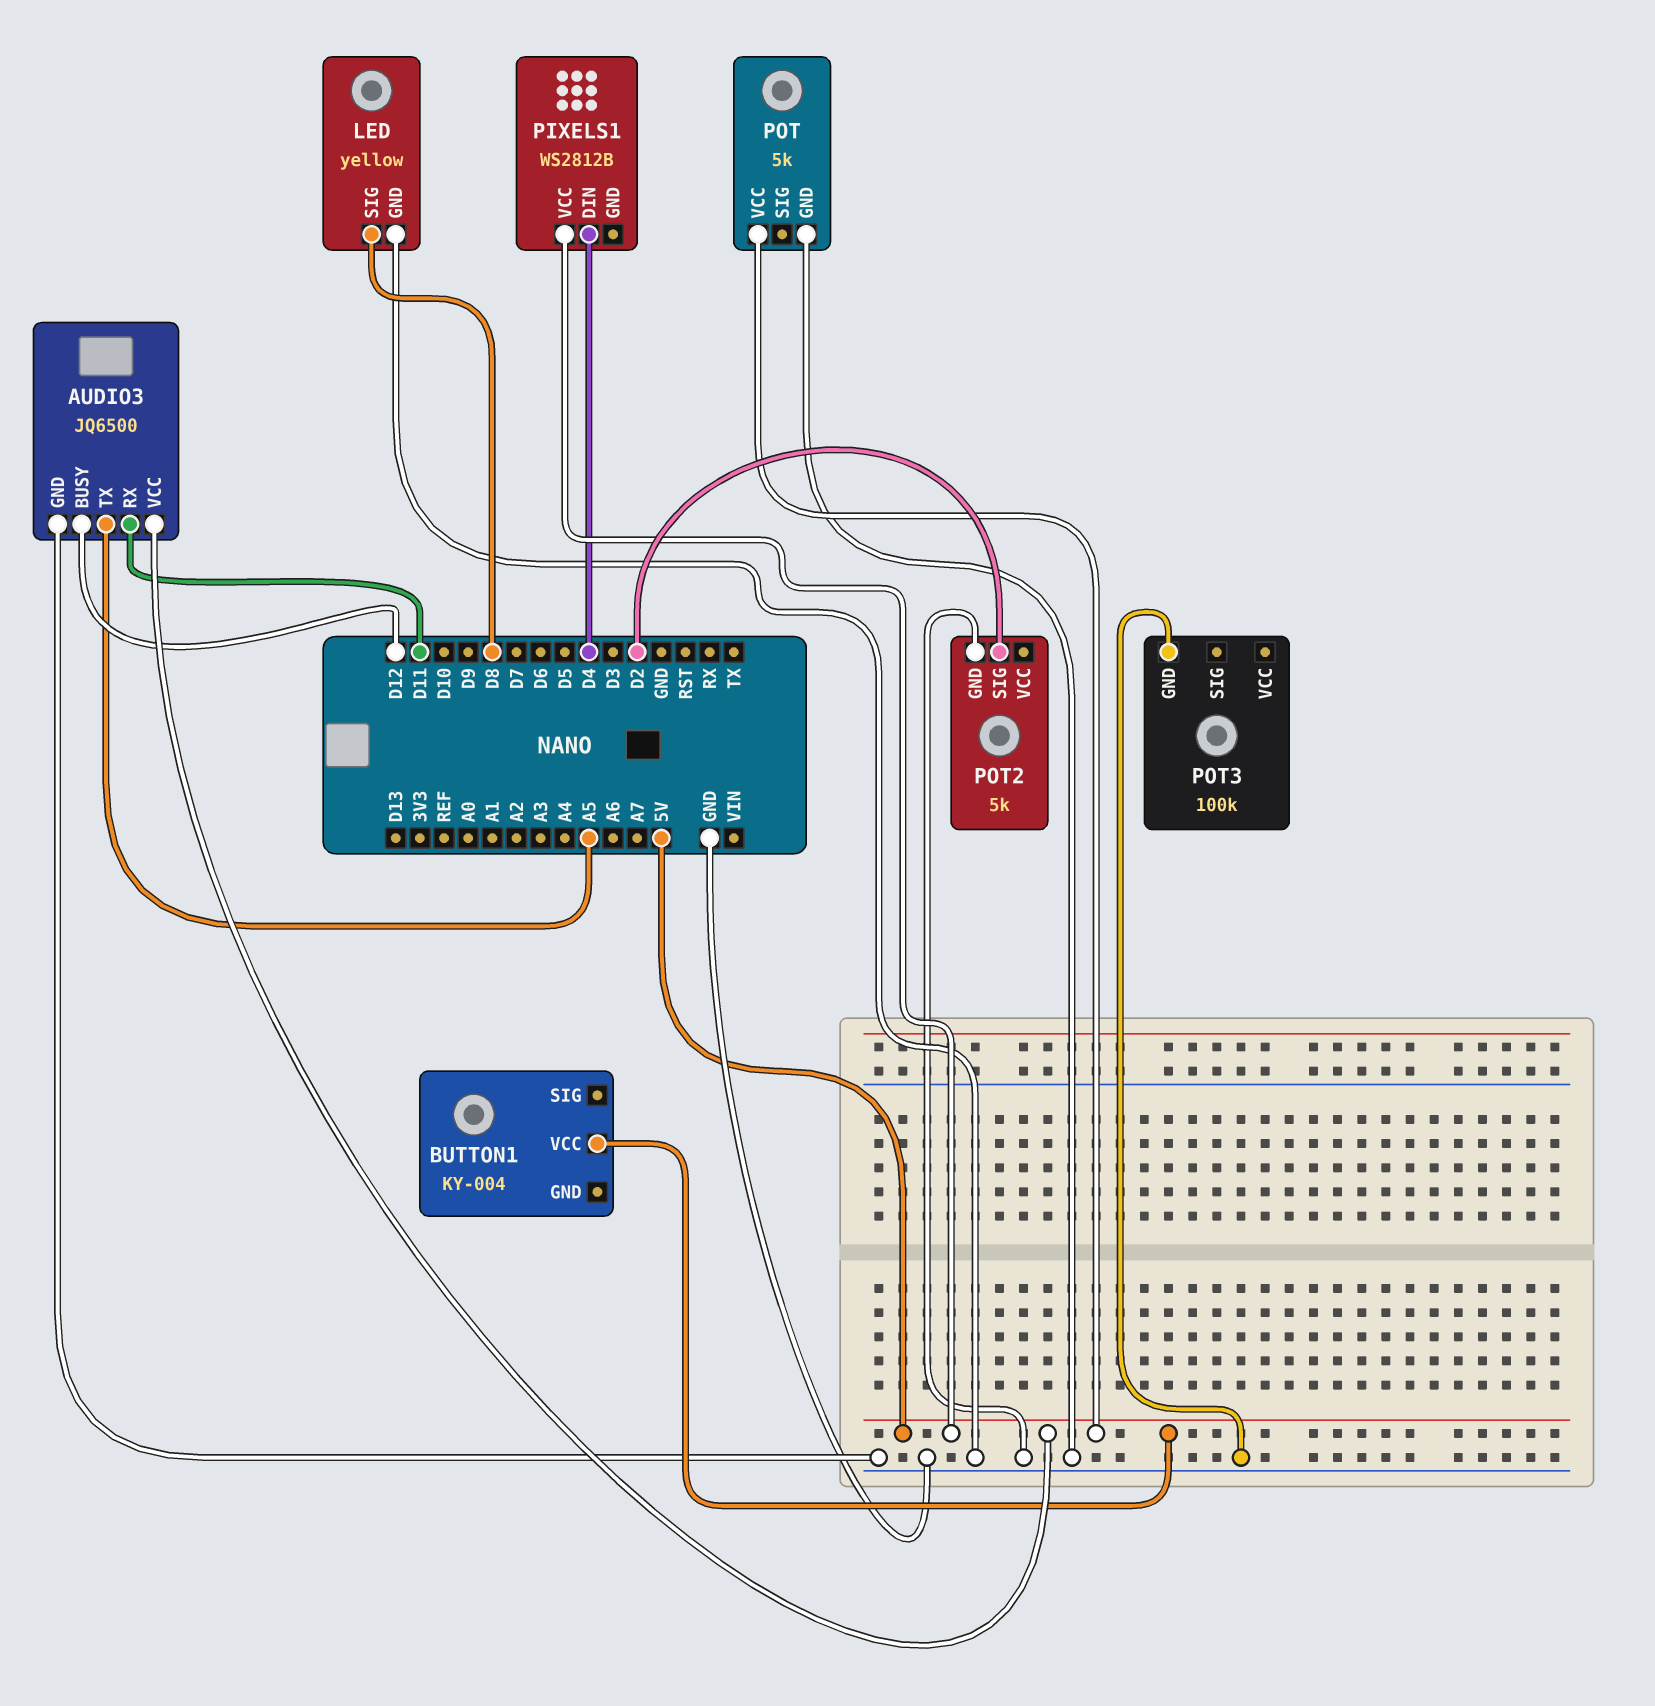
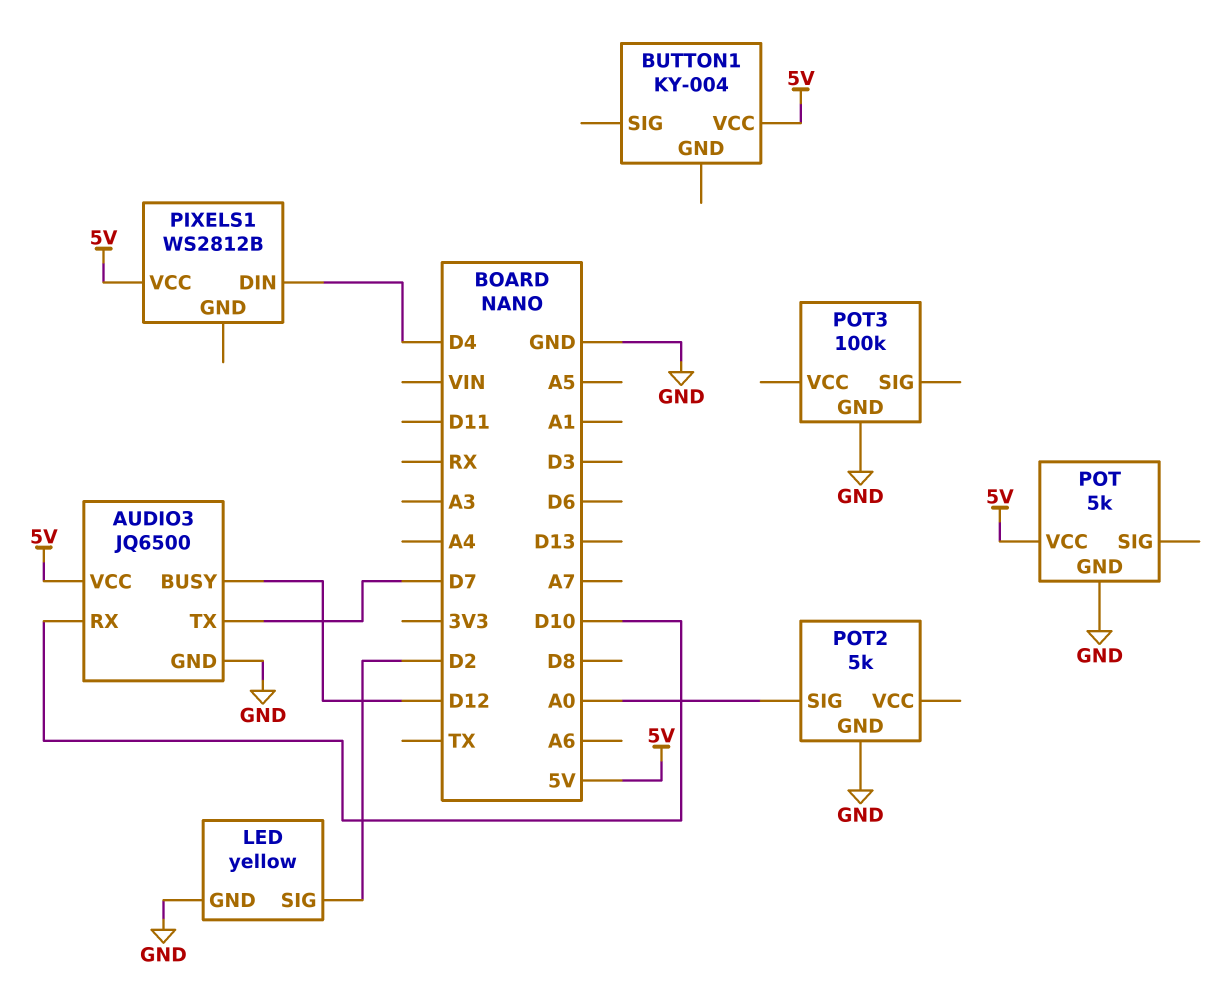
AUDIO3 pin RX: D11 -> D10
AUDIO3 pin TX: A5 -> D7
LED pin SIG: D8 -> D2
POT2 pin SIG: D2 -> A0

